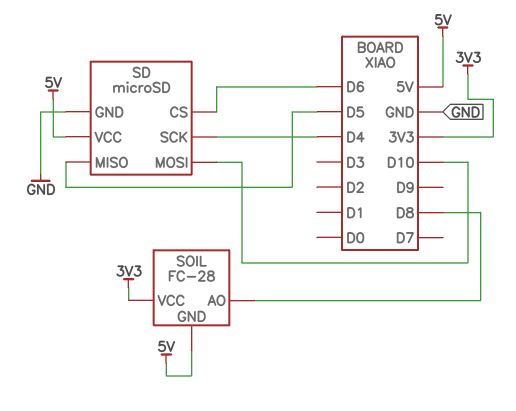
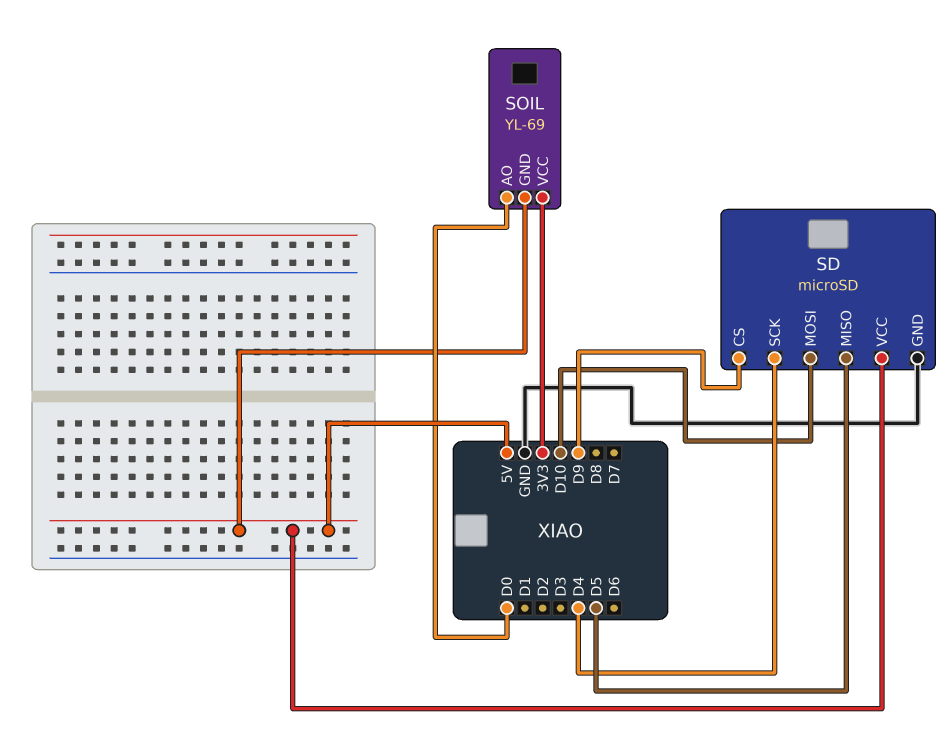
SD pin CS: D6 -> D9
SOIL: FC-28 -> YL-69
SOIL pin AO: D8 -> D0

